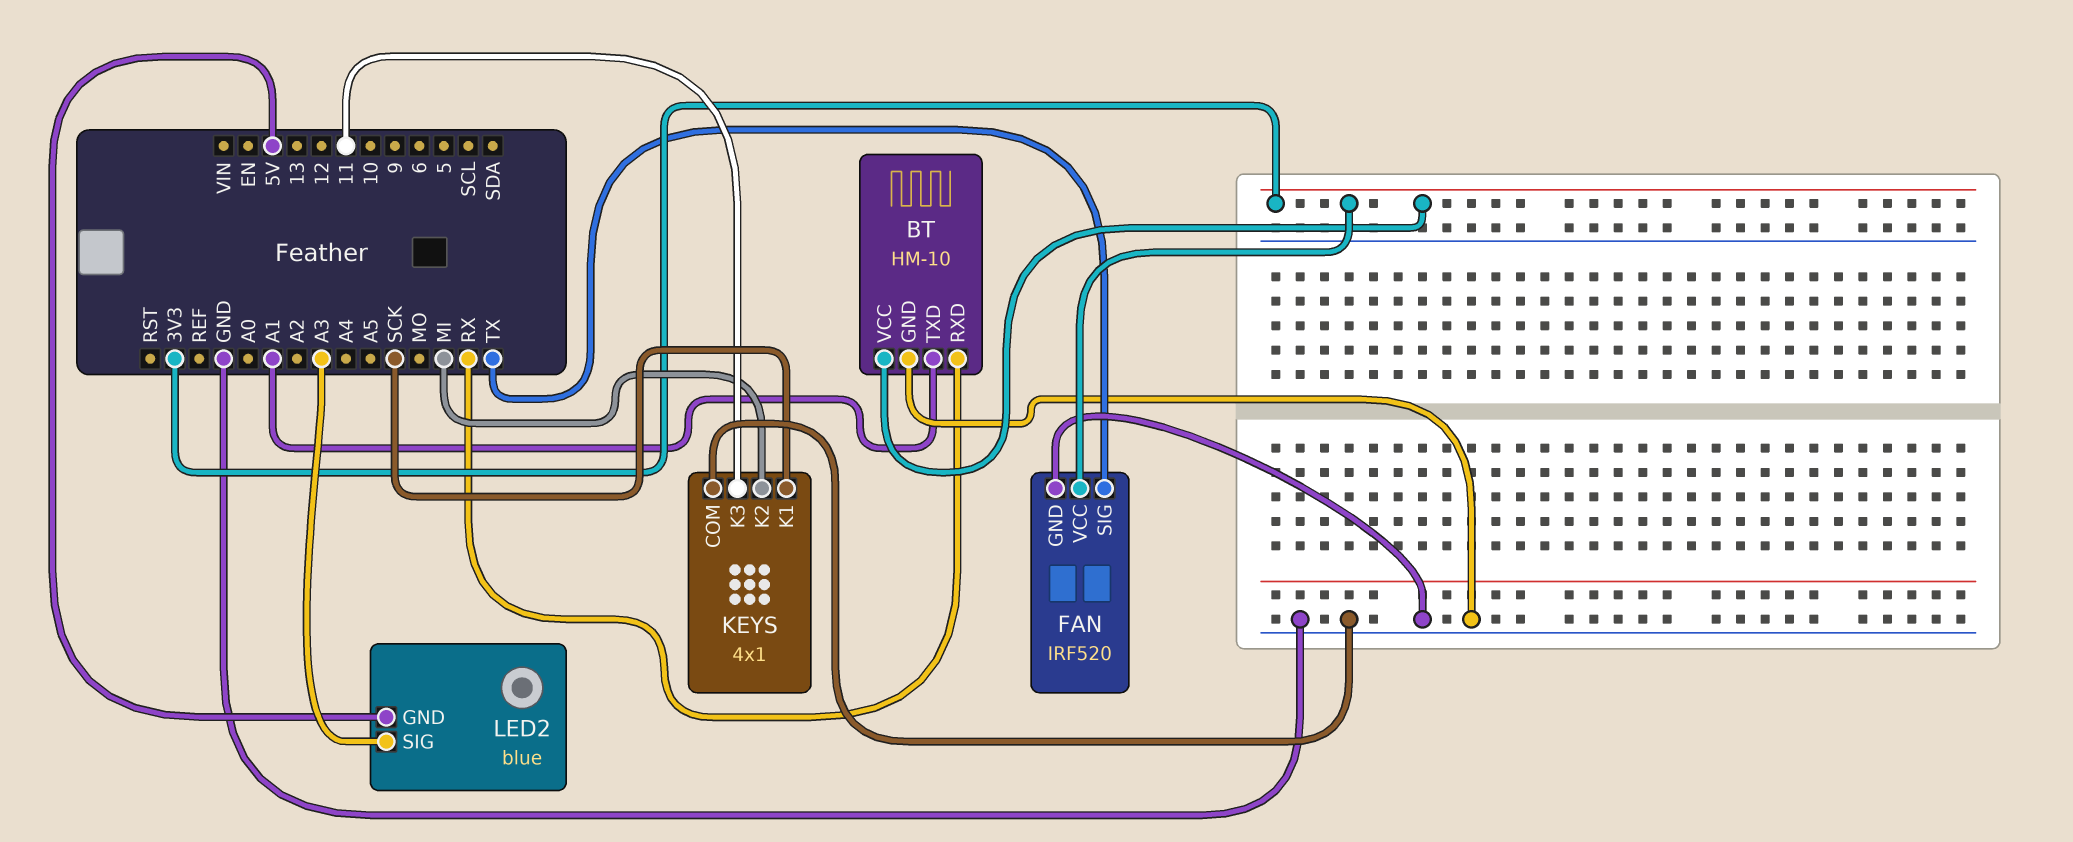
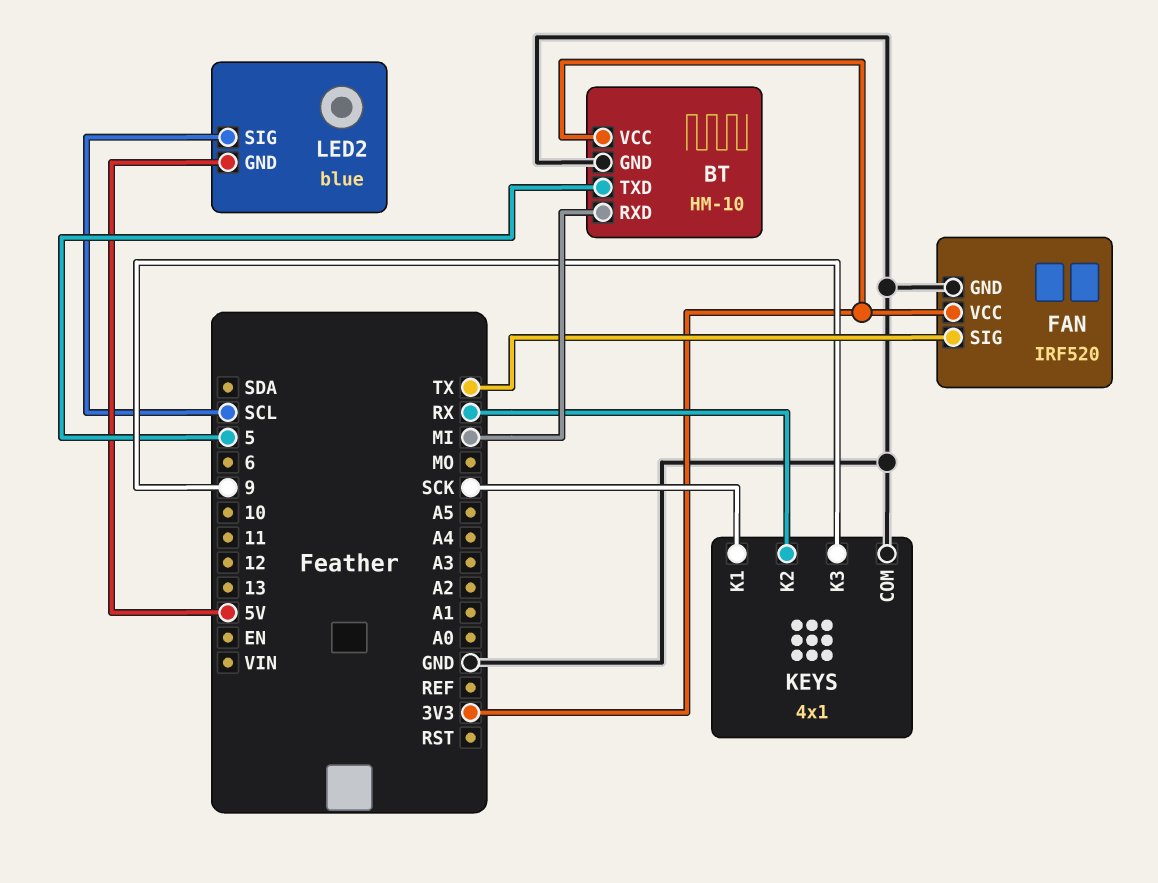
BT pin RXD: RX -> MI
BT pin TXD: A1 -> 5
KEYS pin K2: MI -> RX
KEYS pin K3: 11 -> 9
LED2 pin SIG: A3 -> SCL

